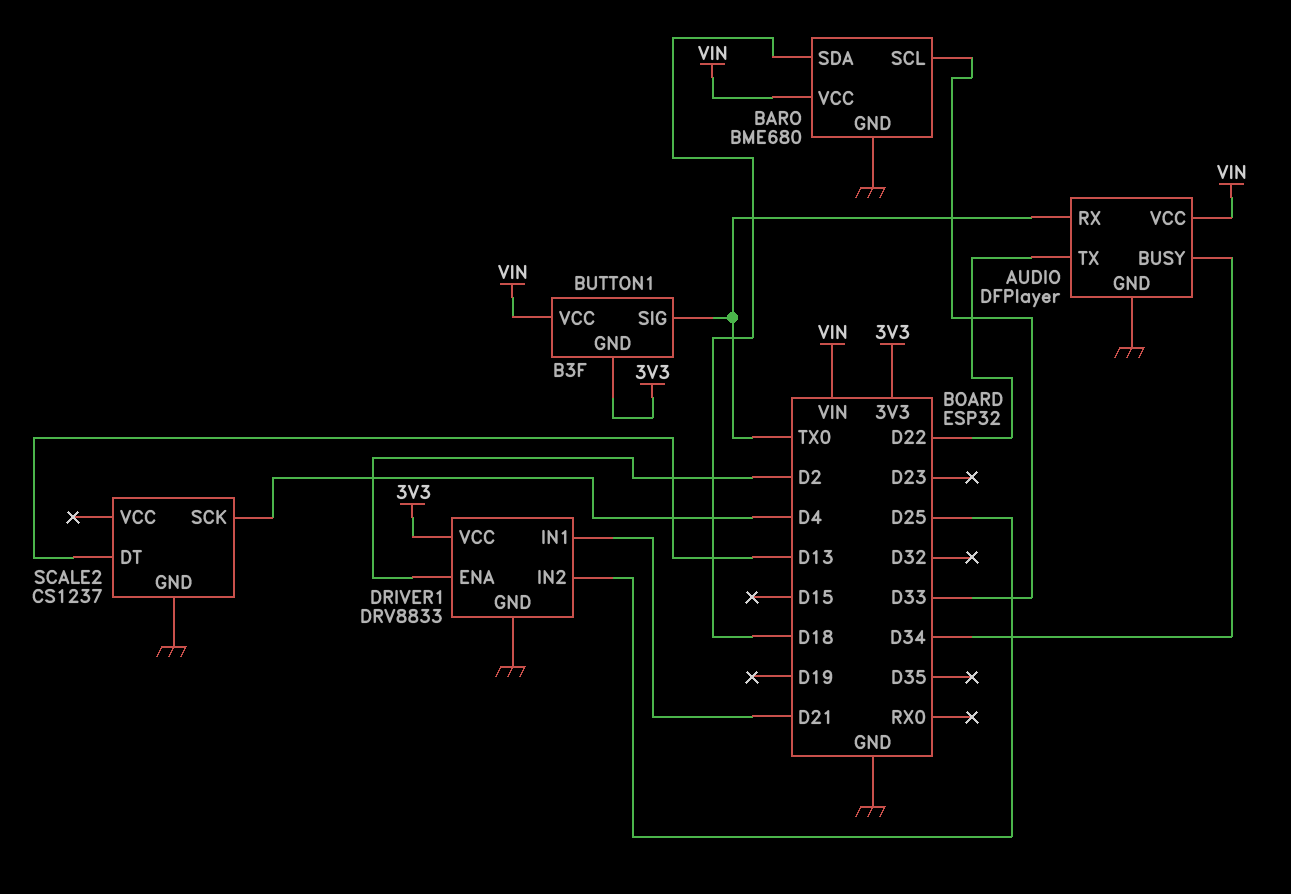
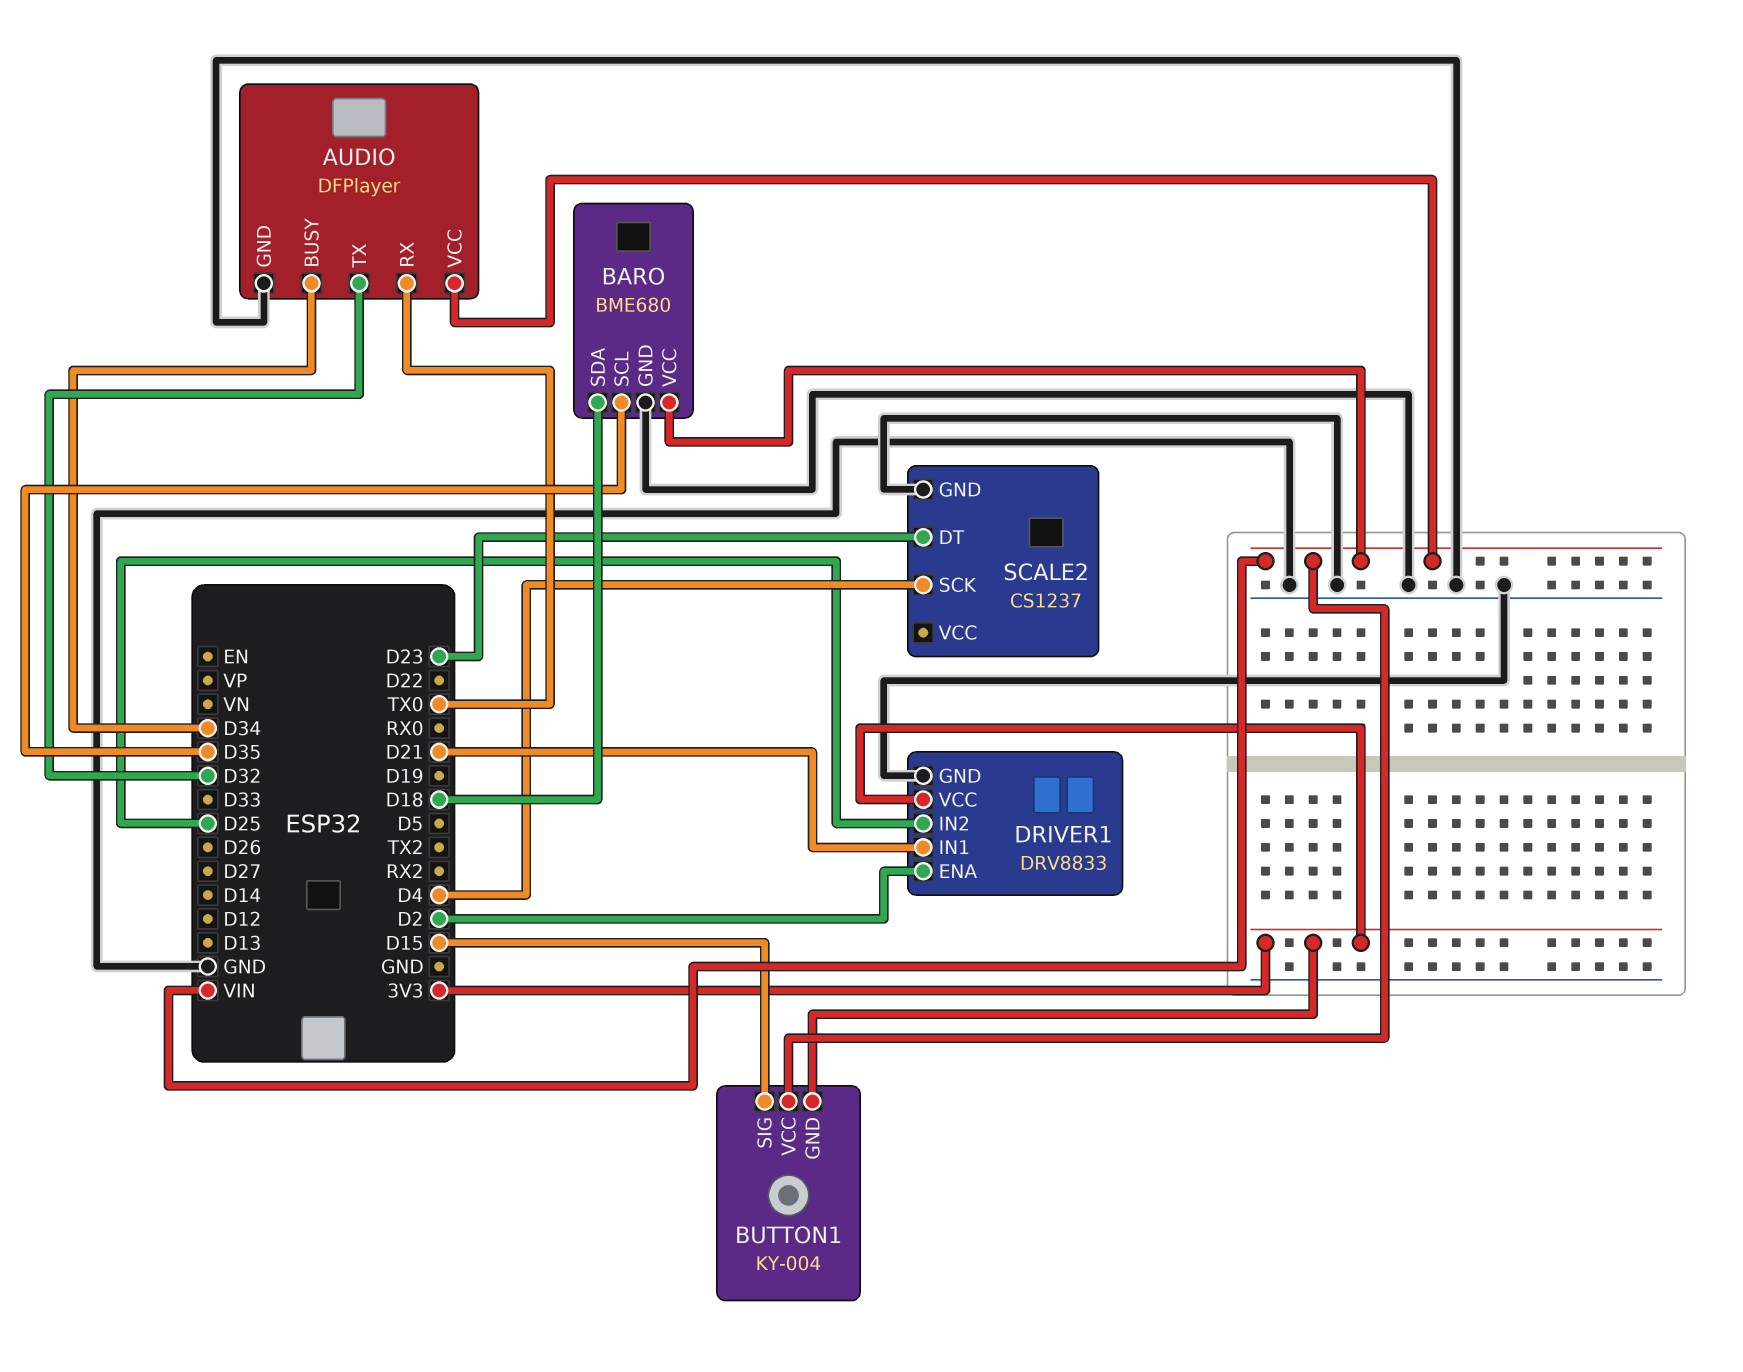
AUDIO pin TX: D22 -> D32
BARO pin SCL: D33 -> D35
BUTTON1: B3F -> KY-004
BUTTON1 pin SIG: TX0 -> D15
SCALE2 pin DT: D13 -> D23

